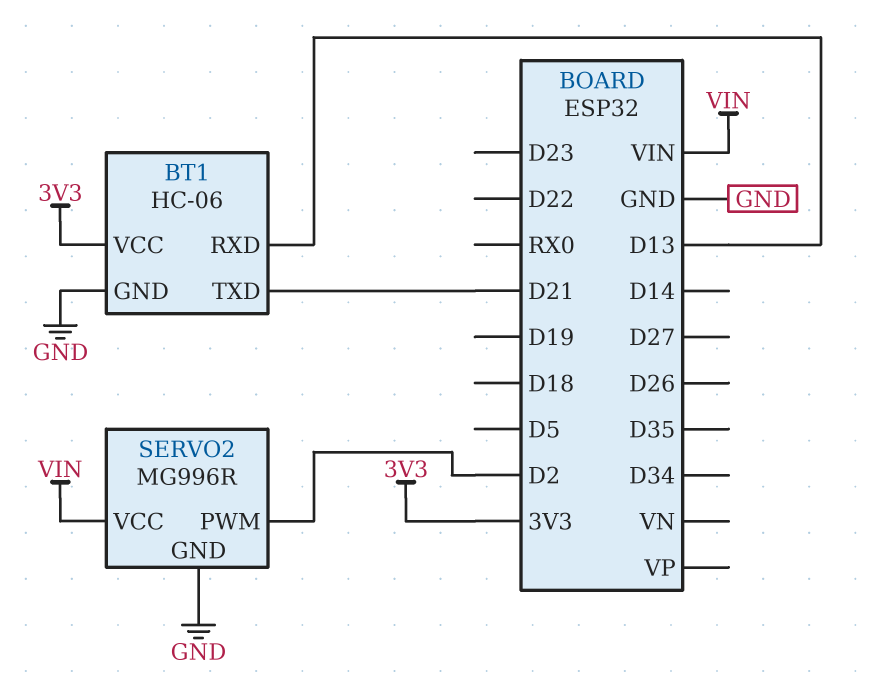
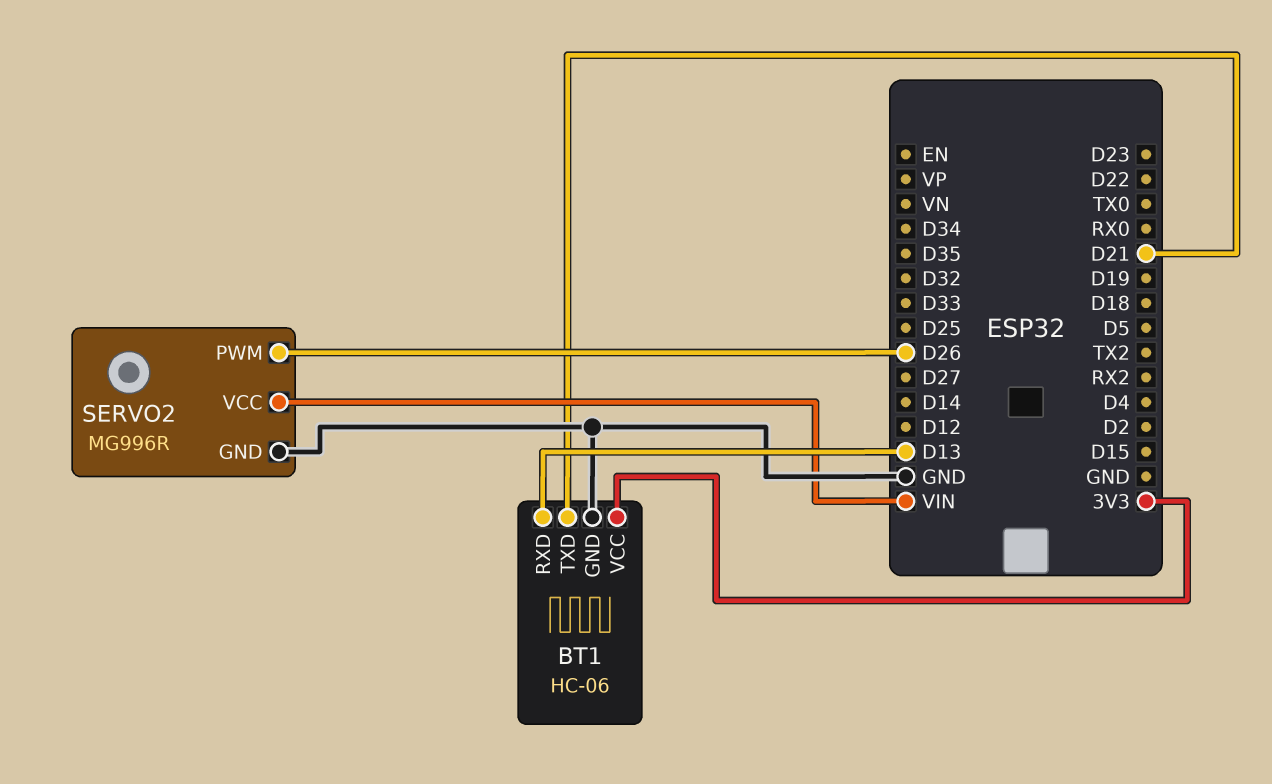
SERVO2 pin PWM: D2 -> D26

